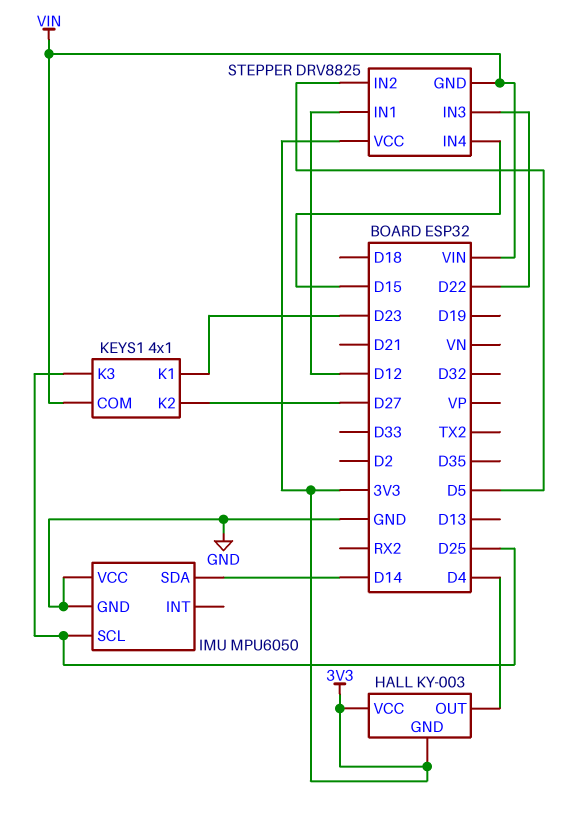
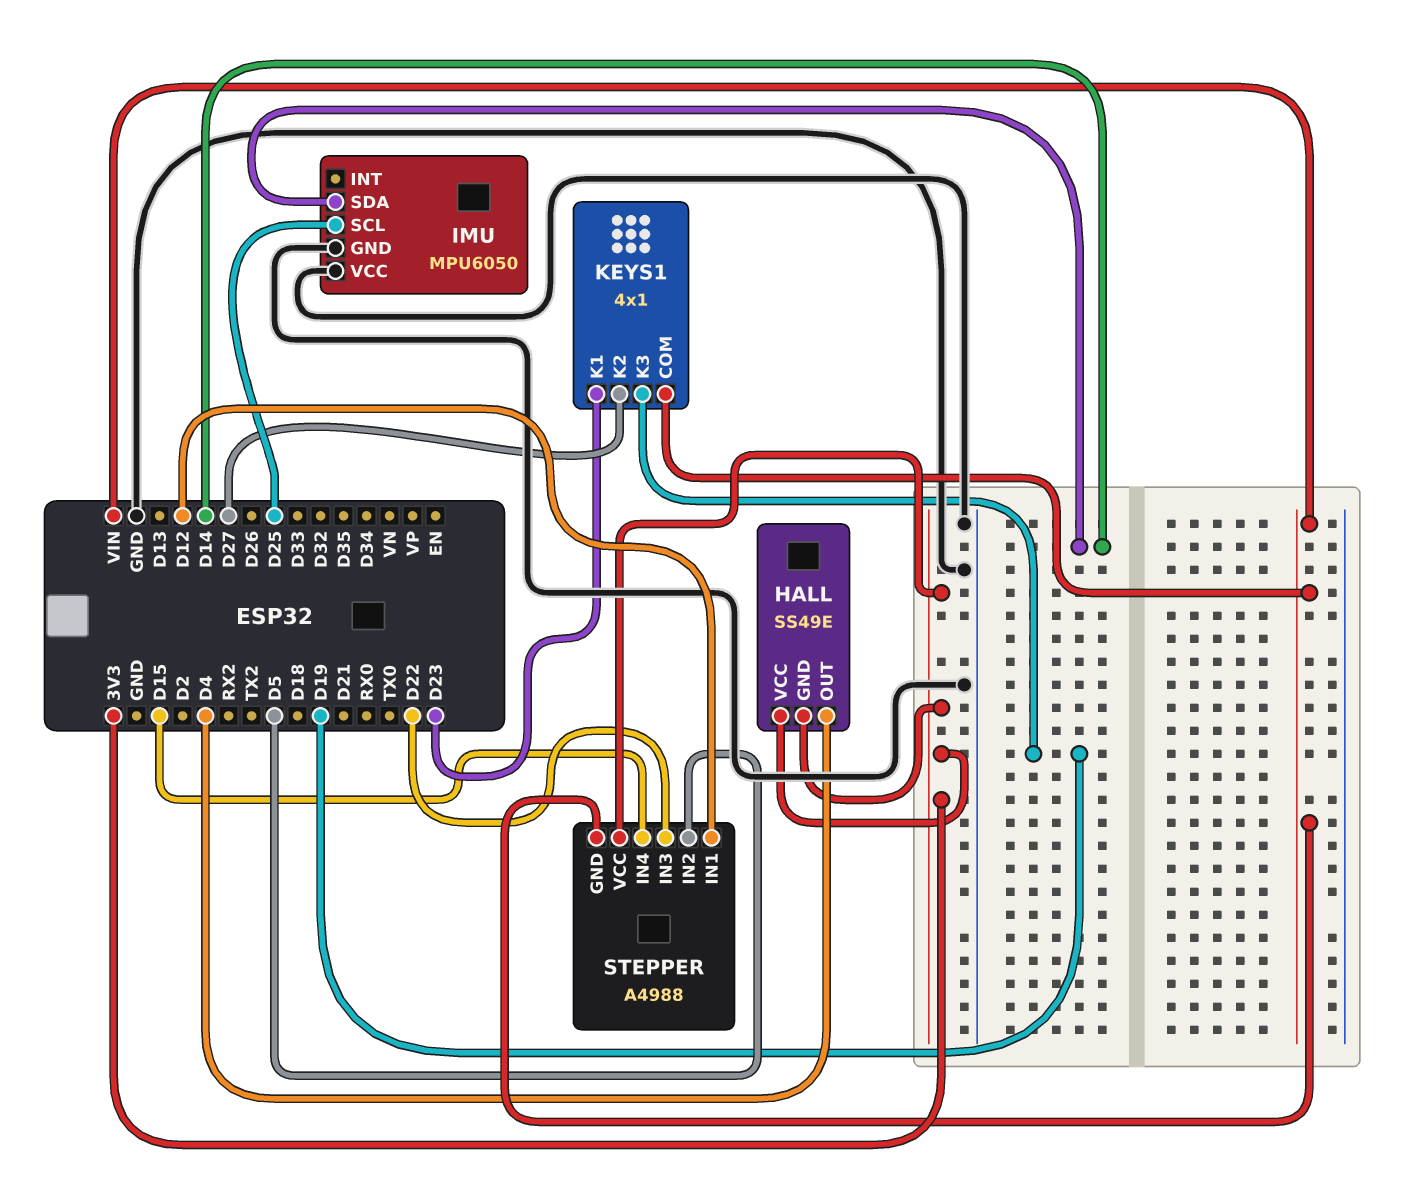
HALL: KY-003 -> SS49E
KEYS1 pin K3: D25 -> D19
STEPPER: DRV8825 -> A4988

